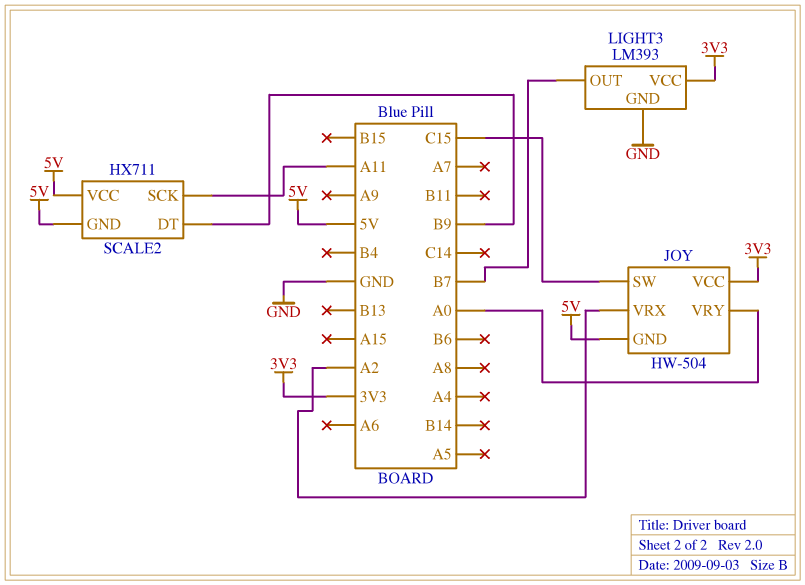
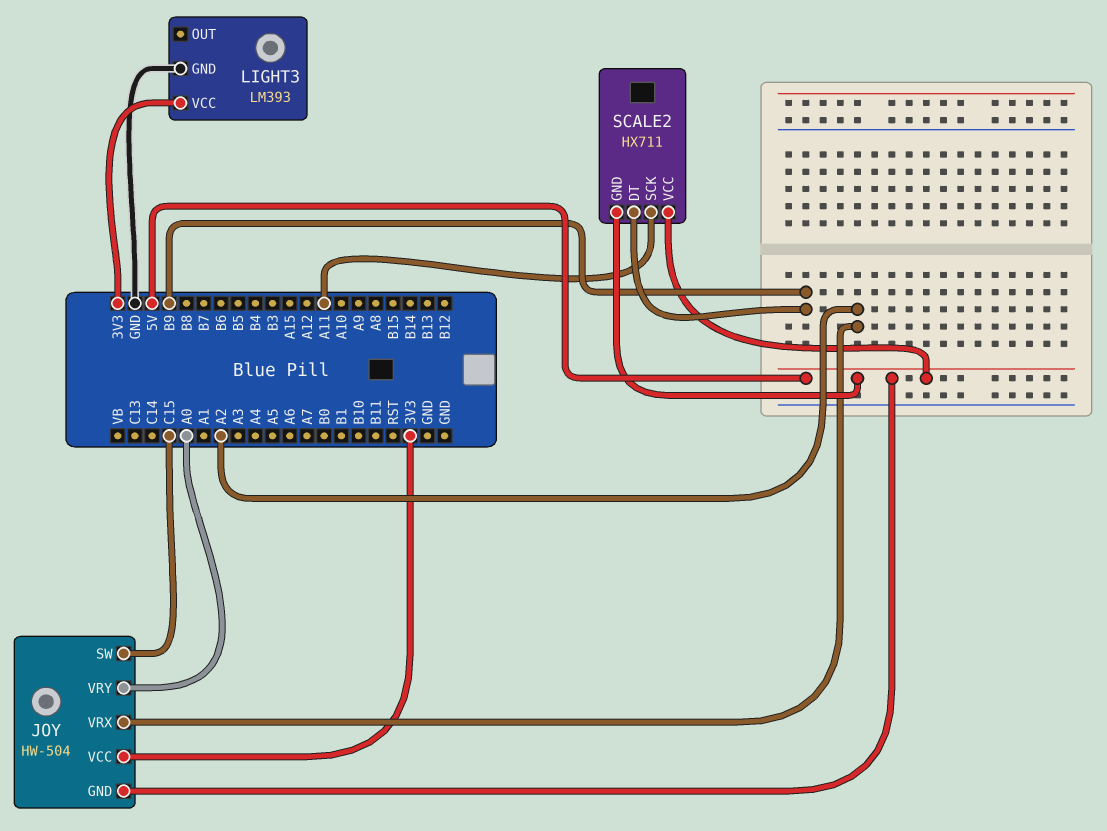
LIGHT3 pin OUT: B7 -> none

